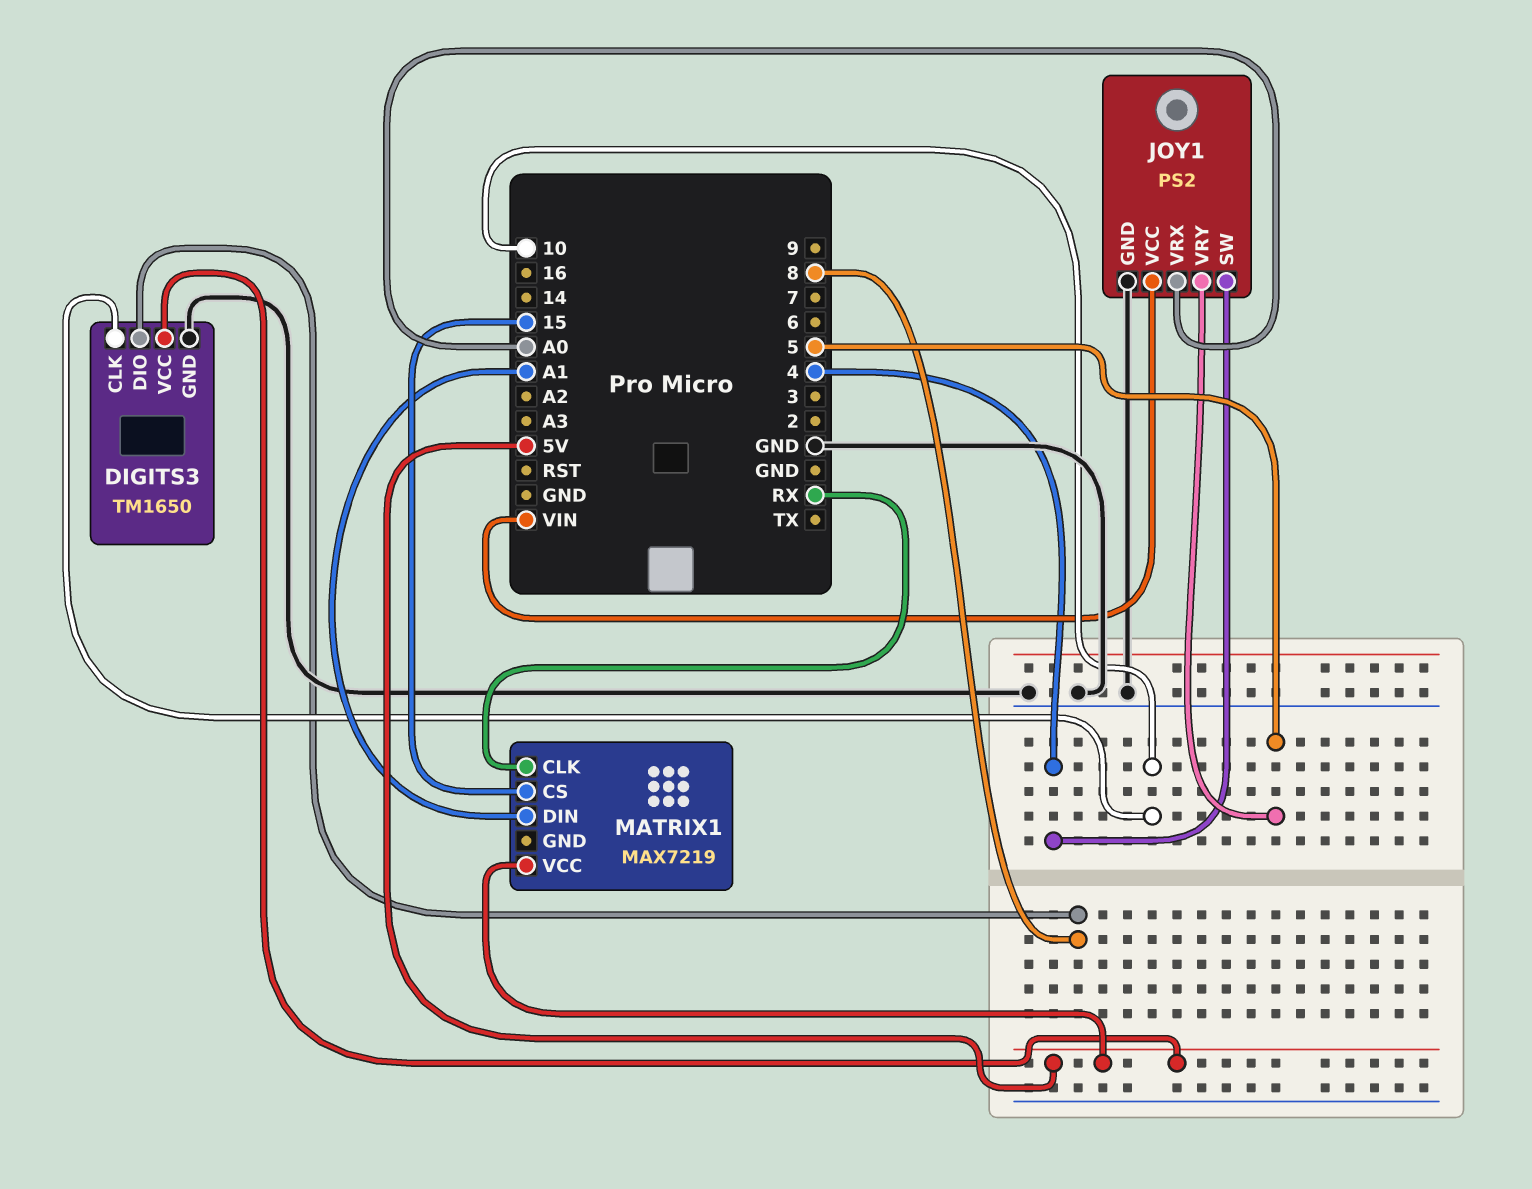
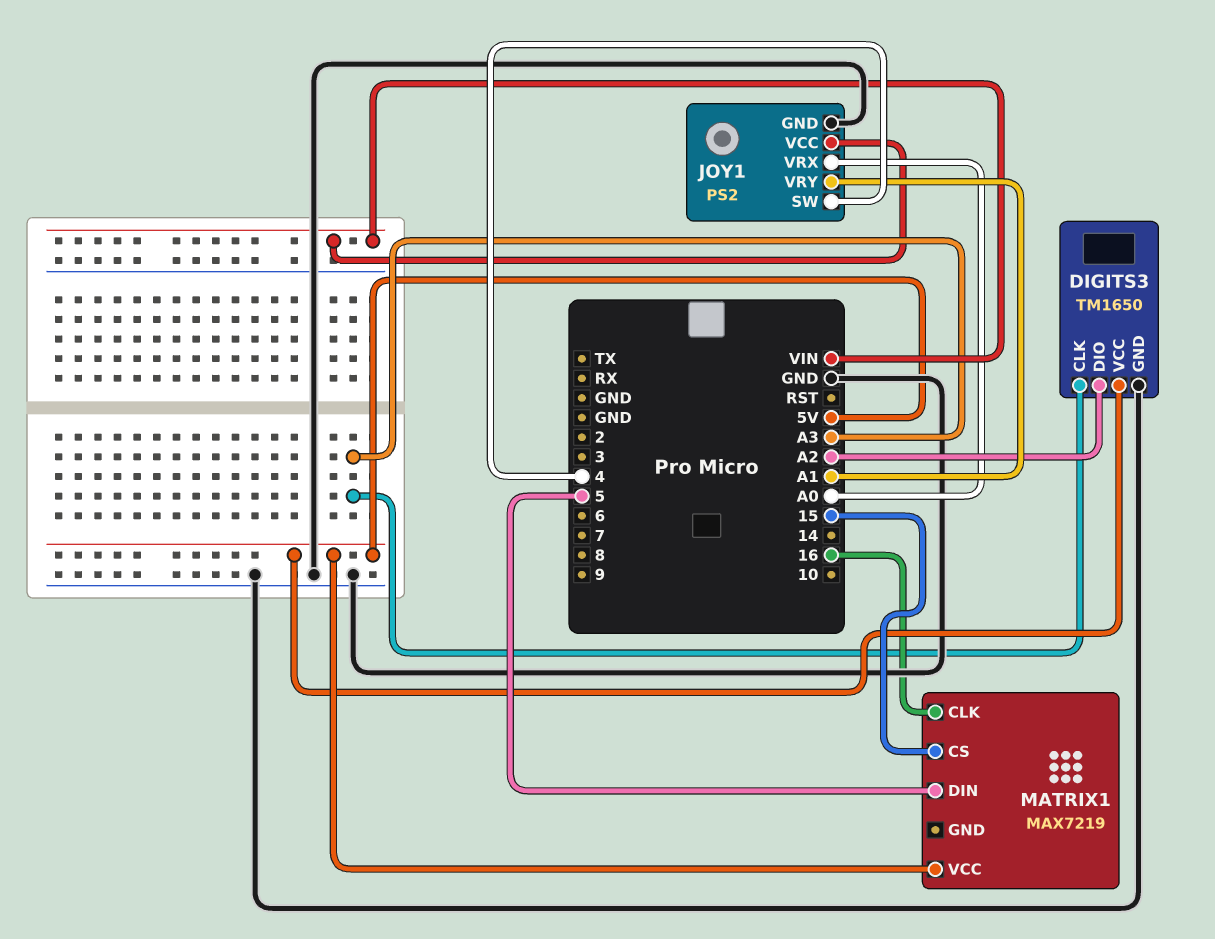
DIGITS3 pin CLK: 10 -> A3
DIGITS3 pin DIO: 8 -> A2
JOY1 pin VRY: 5 -> A1
MATRIX1 pin CLK: RX -> 16
MATRIX1 pin DIN: A1 -> 5

